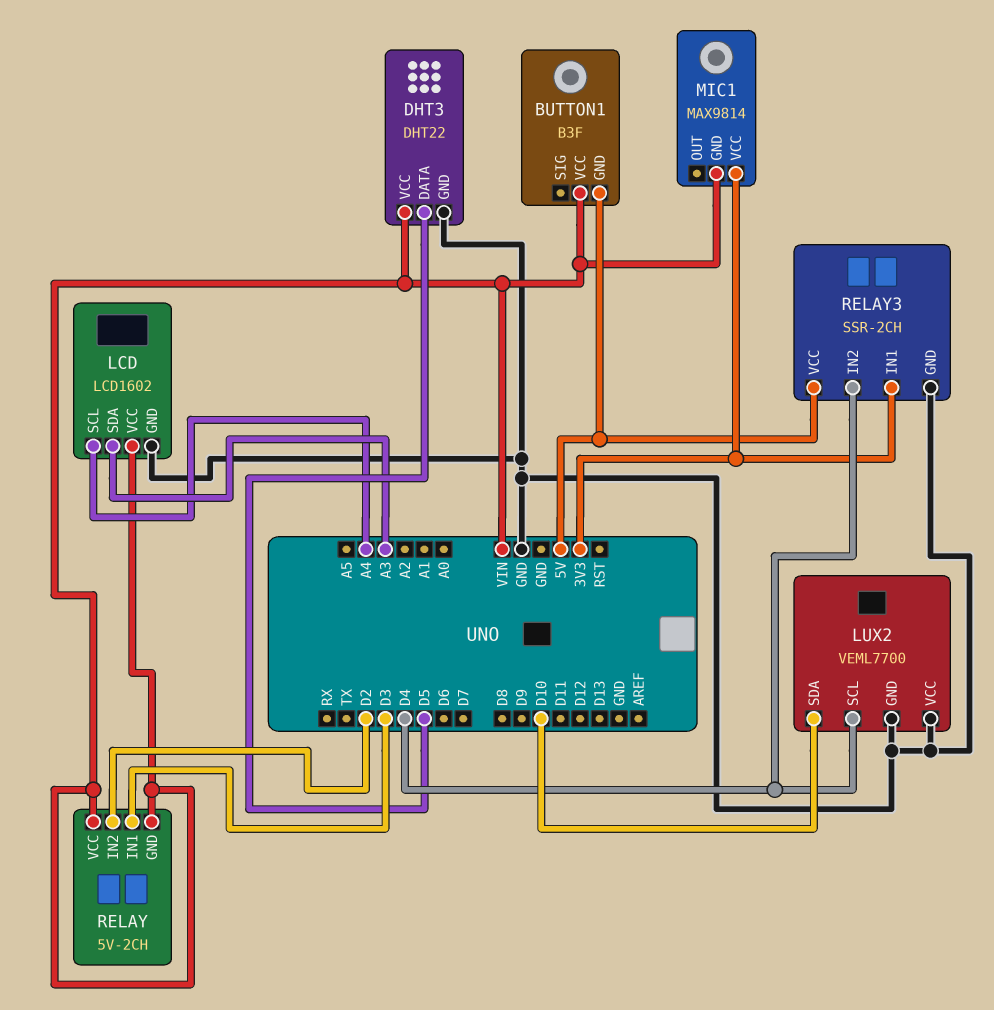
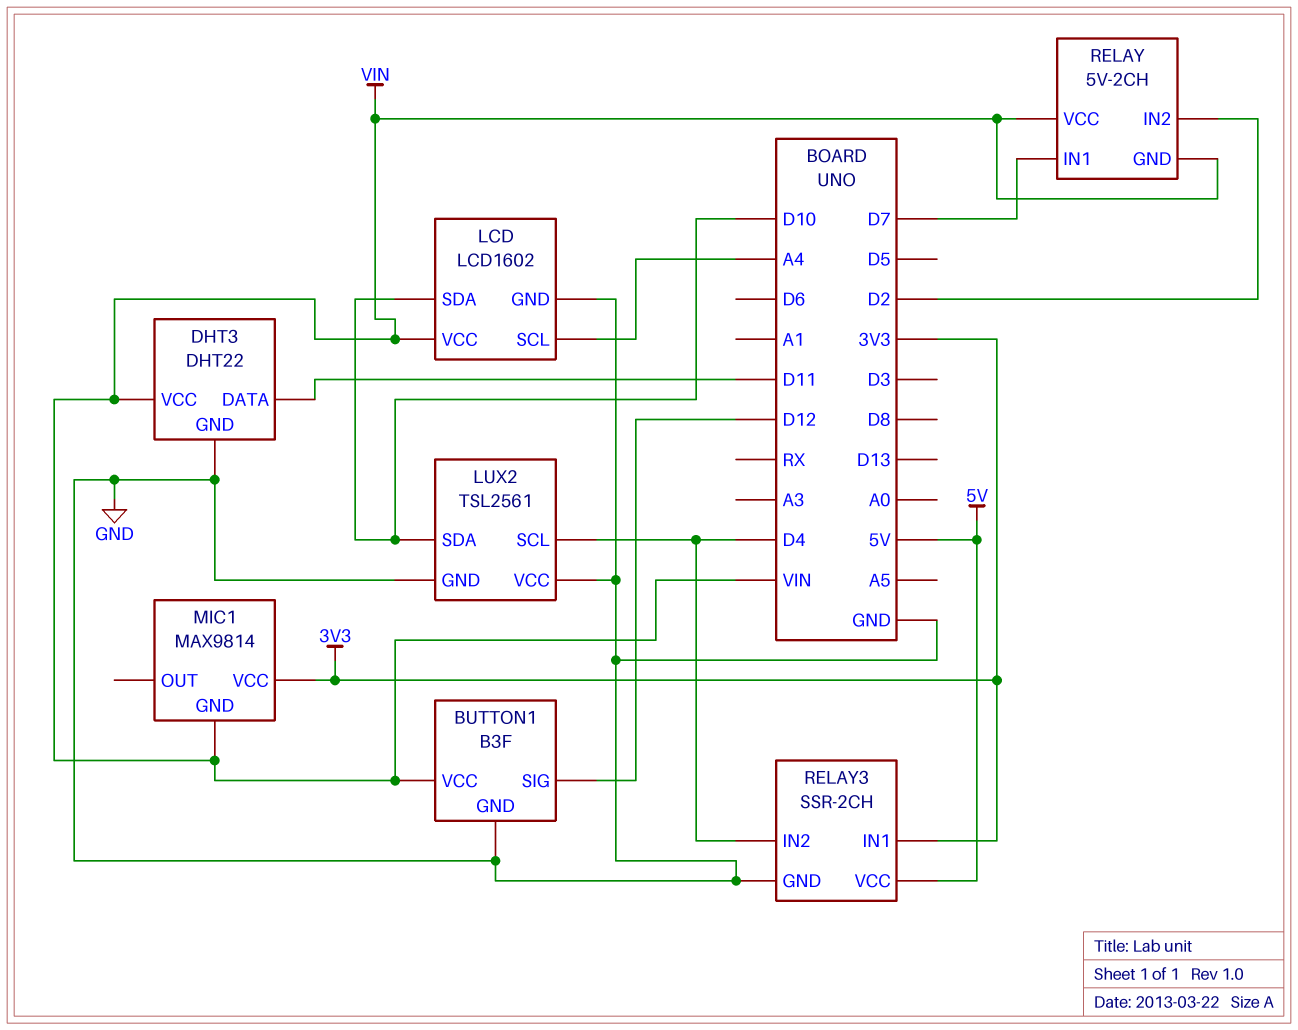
BUTTON1 pin GND: 5V -> GND
BUTTON1 pin SIG: none -> D12
DHT3 pin DATA: D5 -> D11
LCD pin SDA: A3 -> D10
LUX2: VEML7700 -> TSL2561
RELAY pin IN1: D3 -> D7

